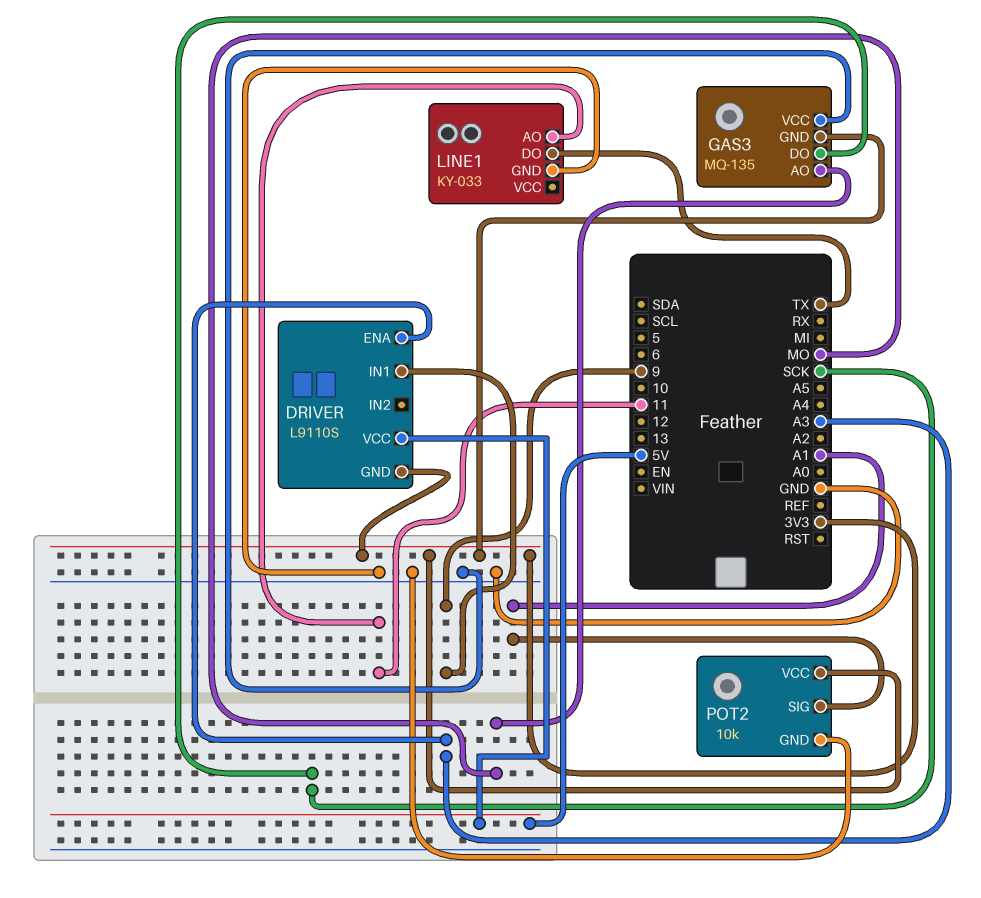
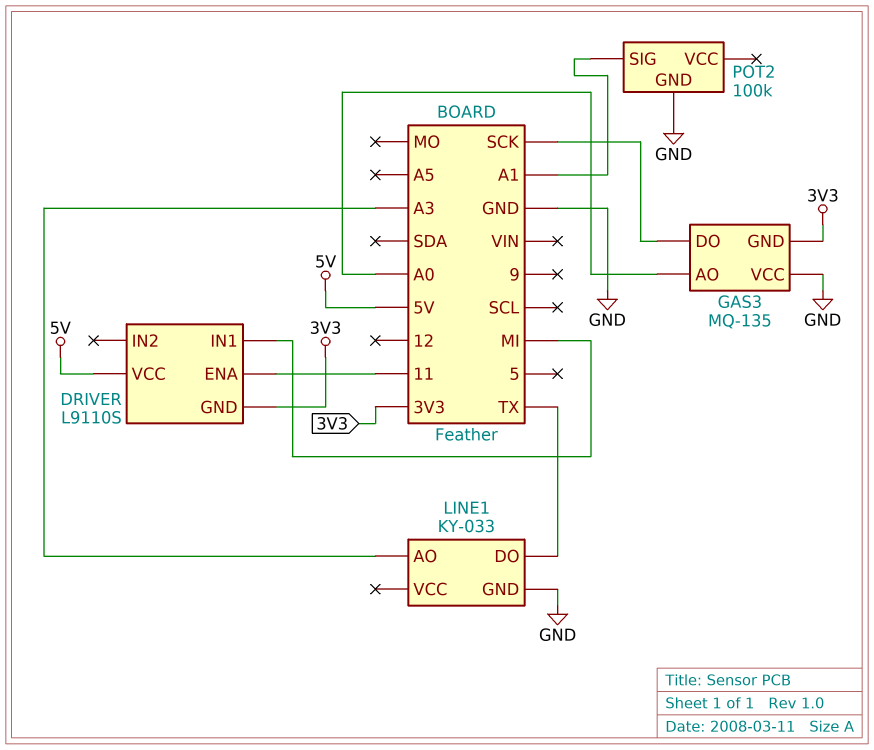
DRIVER pin ENA: A3 -> 11
DRIVER pin IN1: 9 -> MI
GAS3 pin AO: MO -> A0
LINE1 pin AO: 11 -> A3
POT2: 10k -> 100k
POT2 pin VCC: 3V3 -> none

